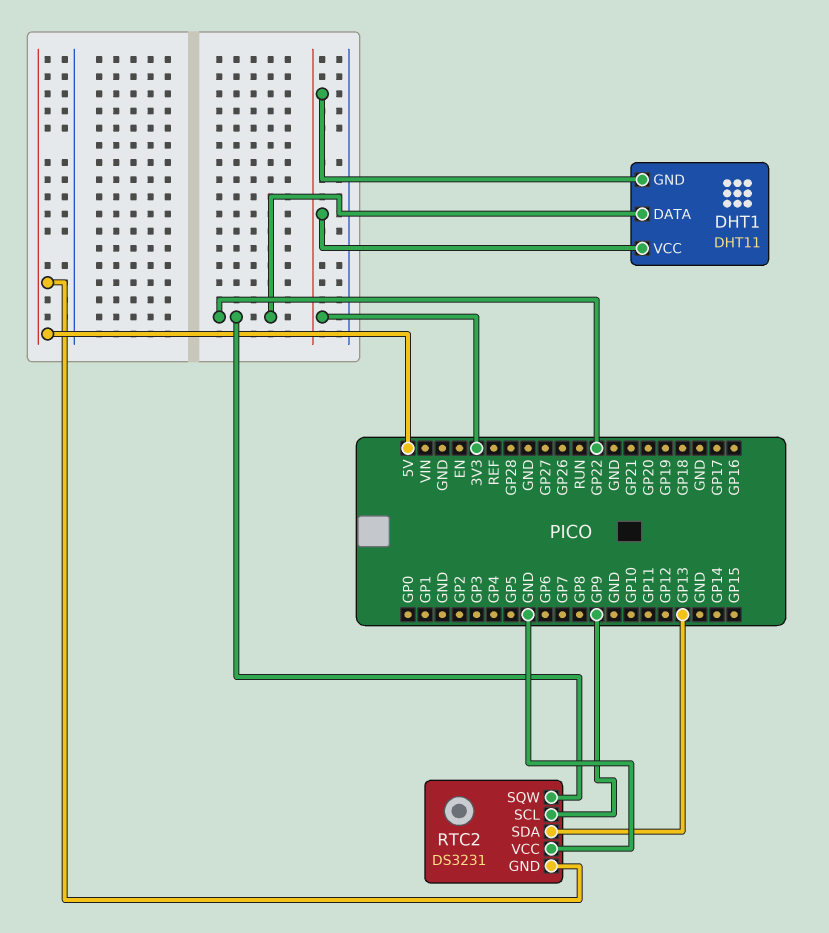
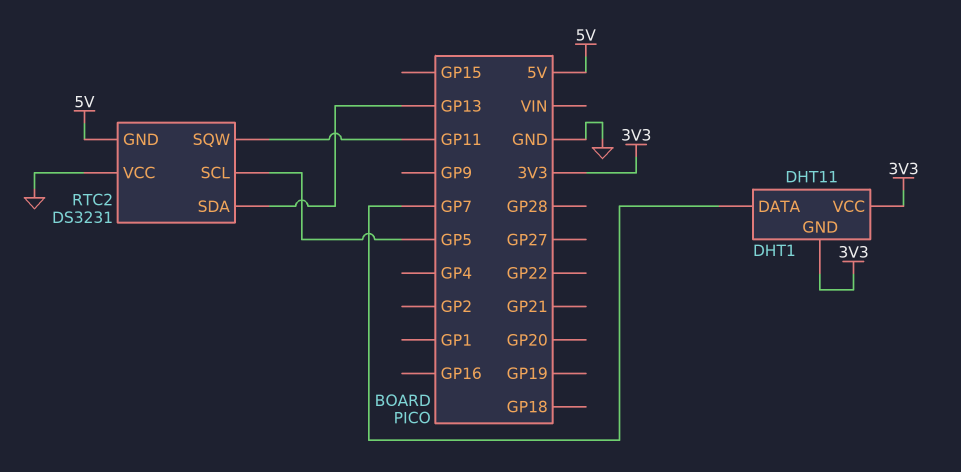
DHT1 pin DATA: GP22 -> GP7
RTC2 pin SCL: GP9 -> GP5
RTC2 pin SQW: GP22 -> GP11

